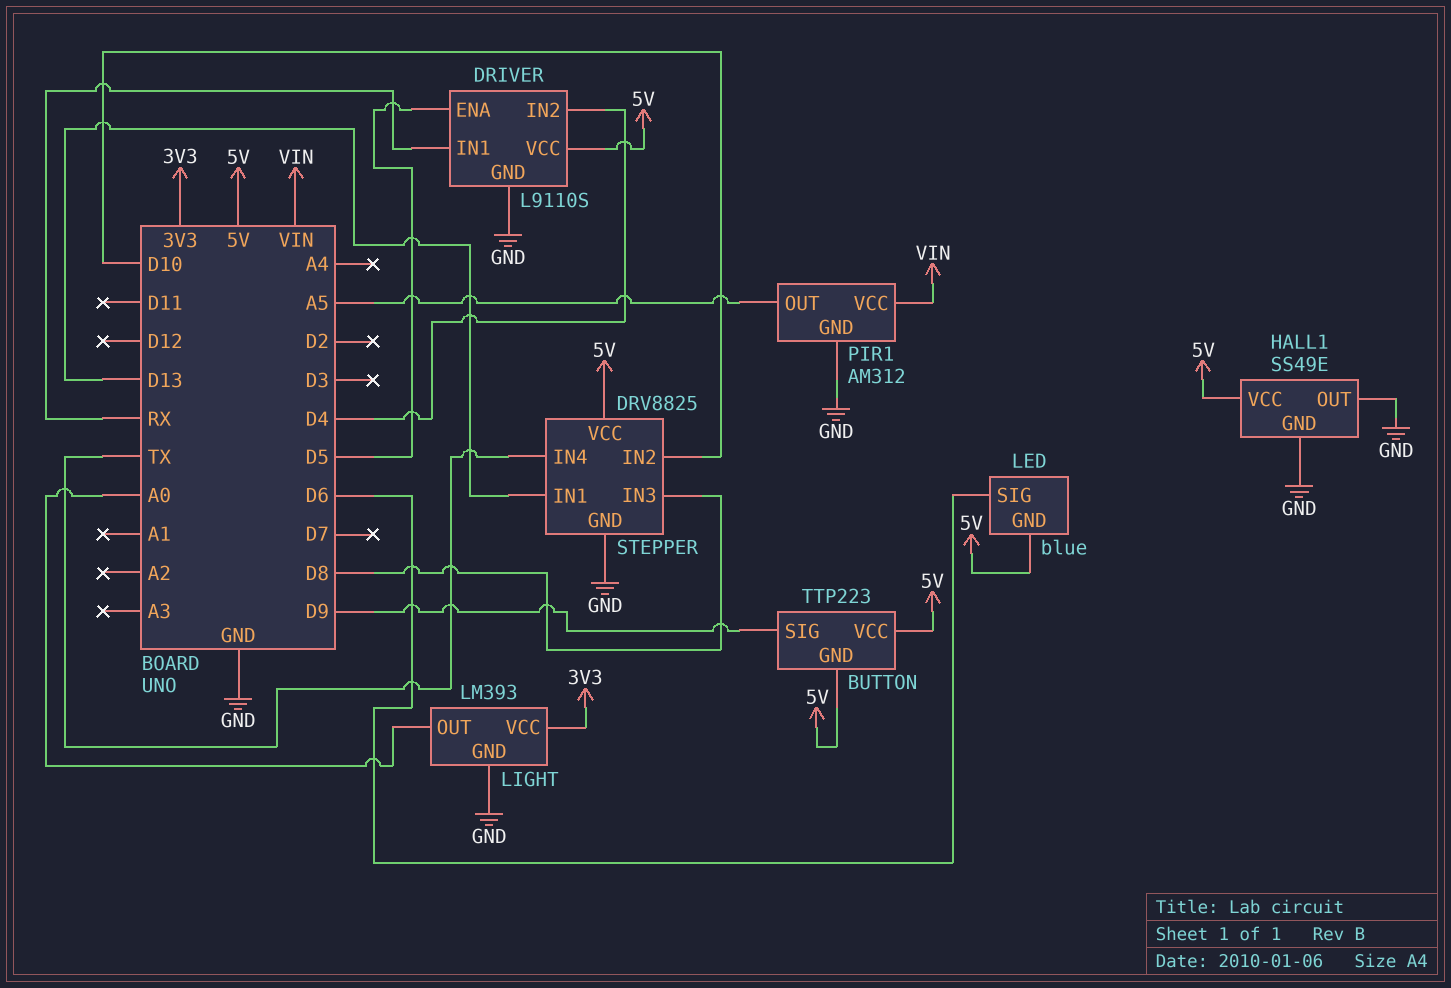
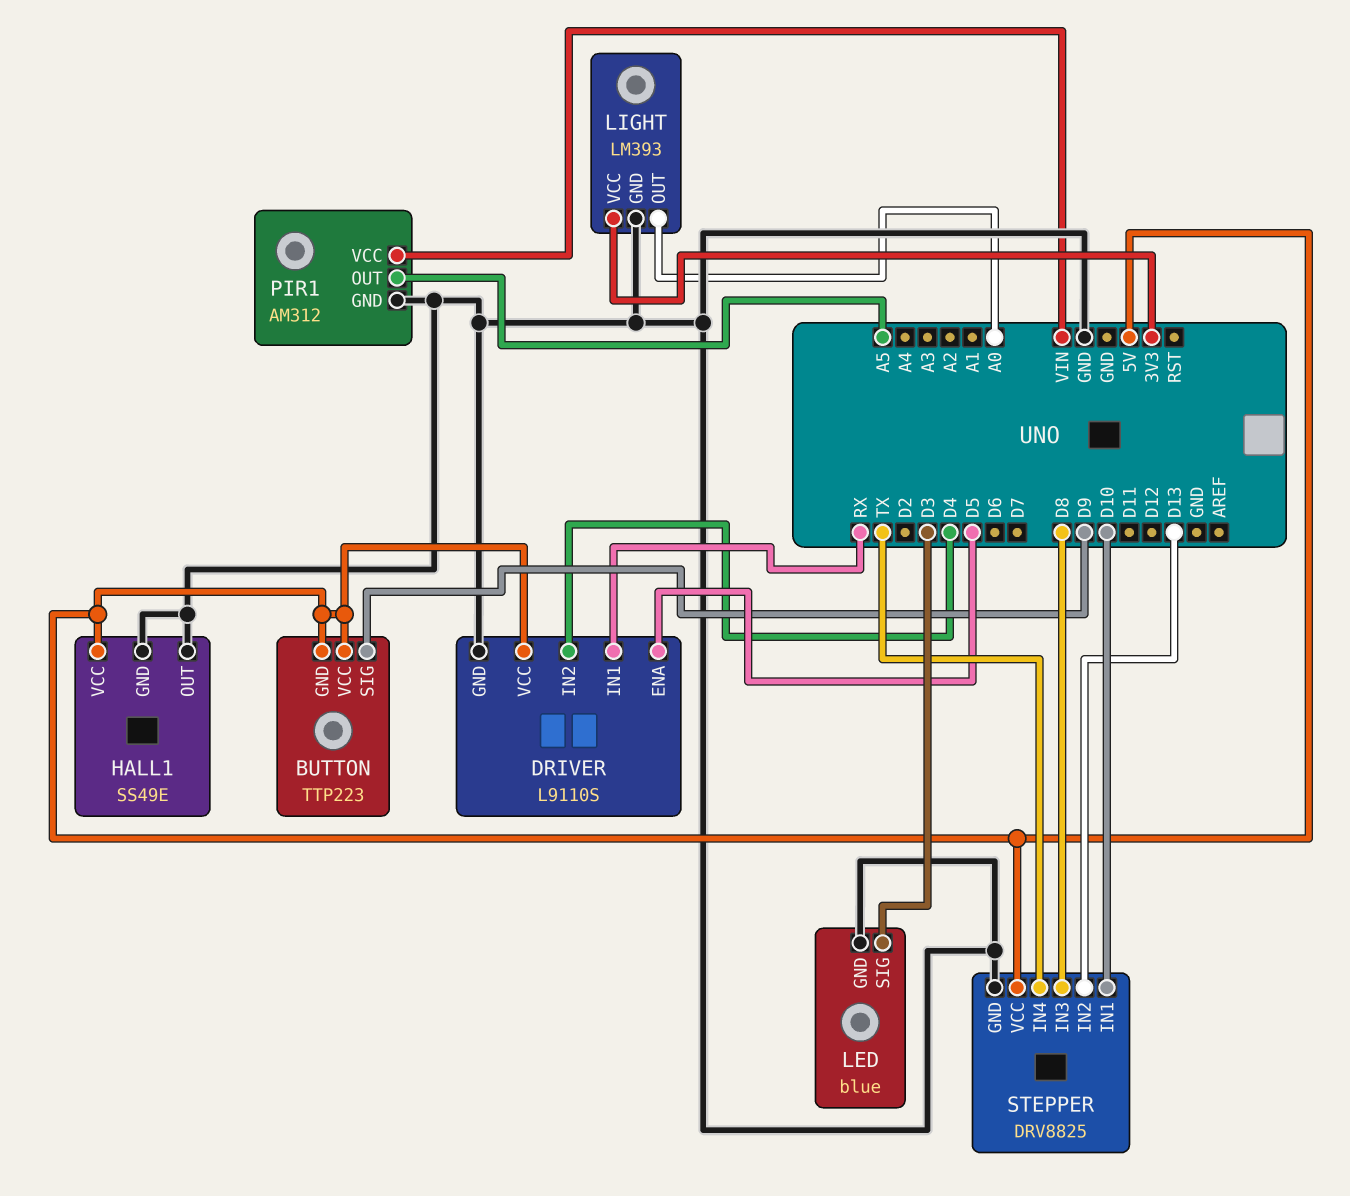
LED pin GND: 5V -> GND
LED pin SIG: D6 -> D3
STEPPER pin IN1: D13 -> D10
STEPPER pin IN2: D10 -> D13

